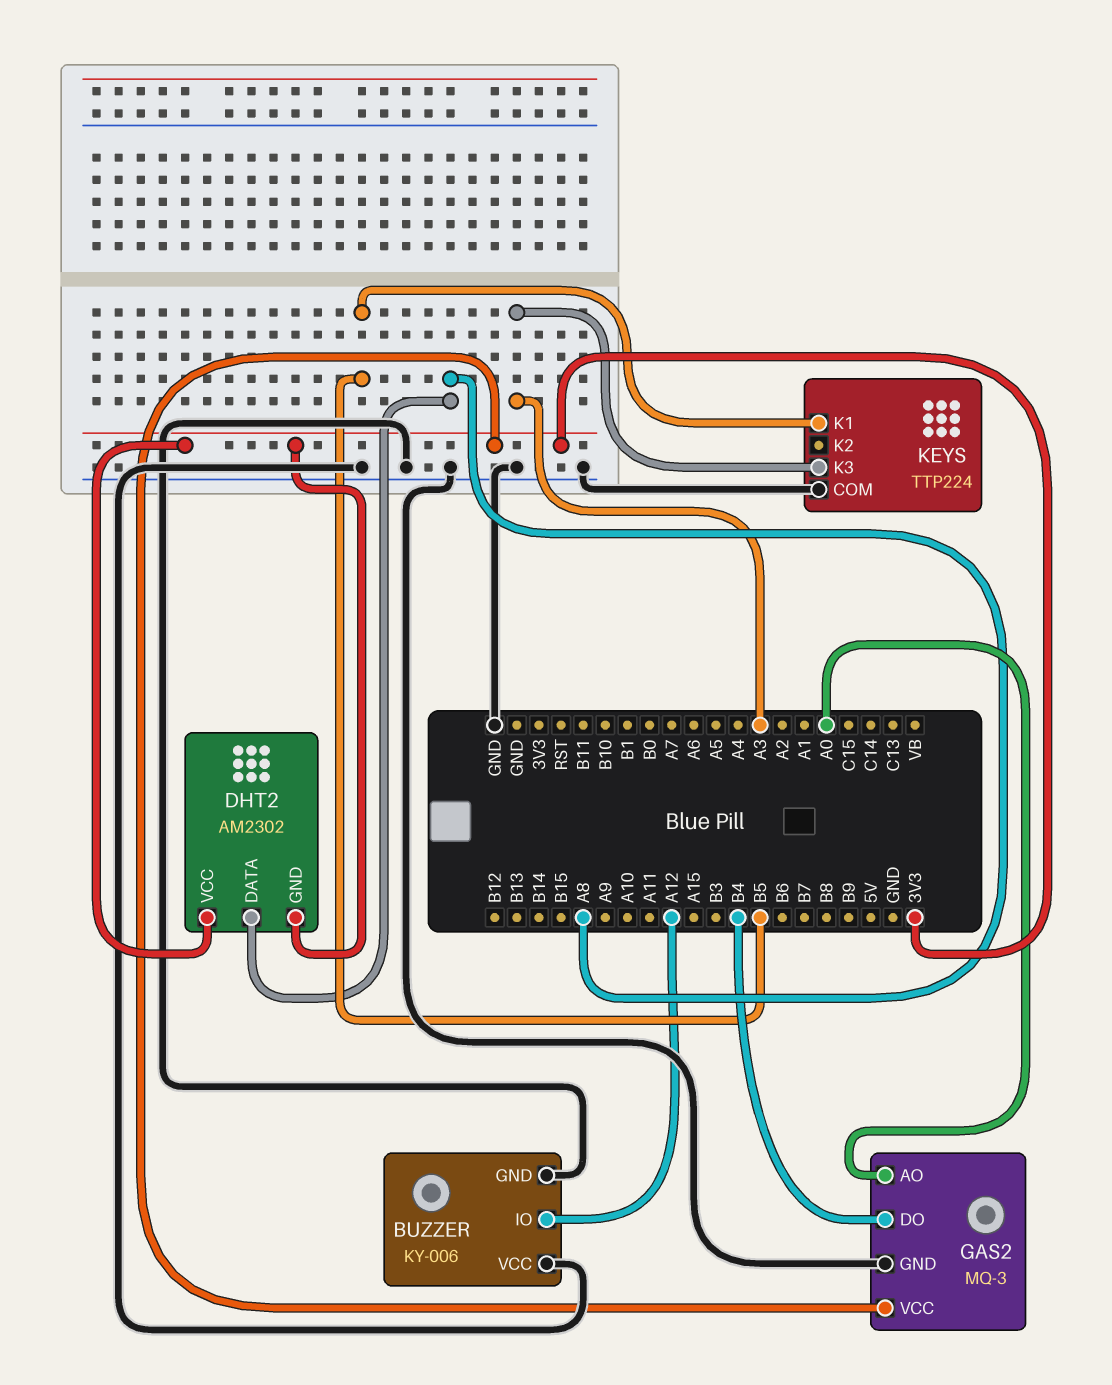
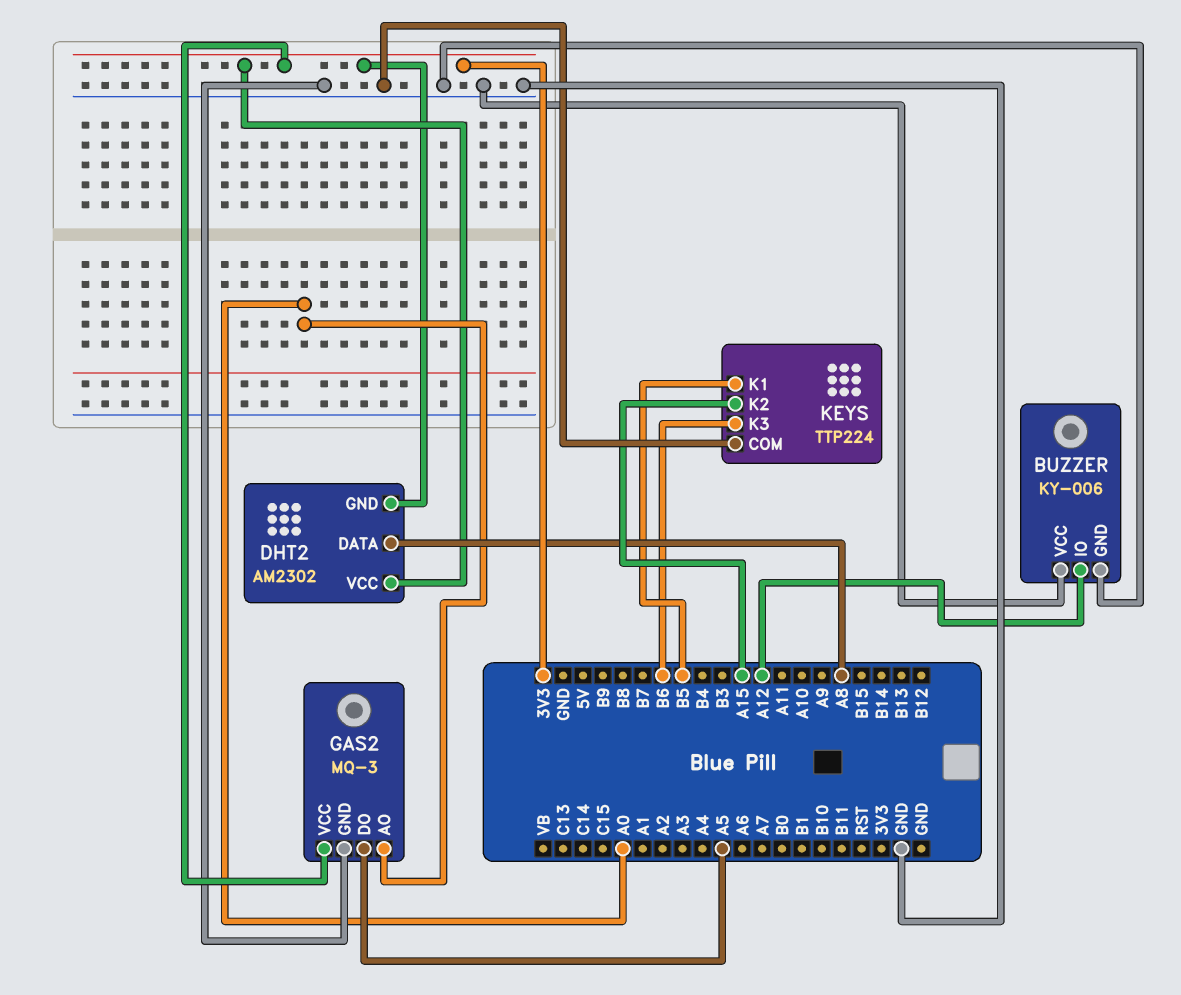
GAS2 pin DO: B4 -> A5
KEYS pin K2: none -> A15
KEYS pin K3: A3 -> B6

